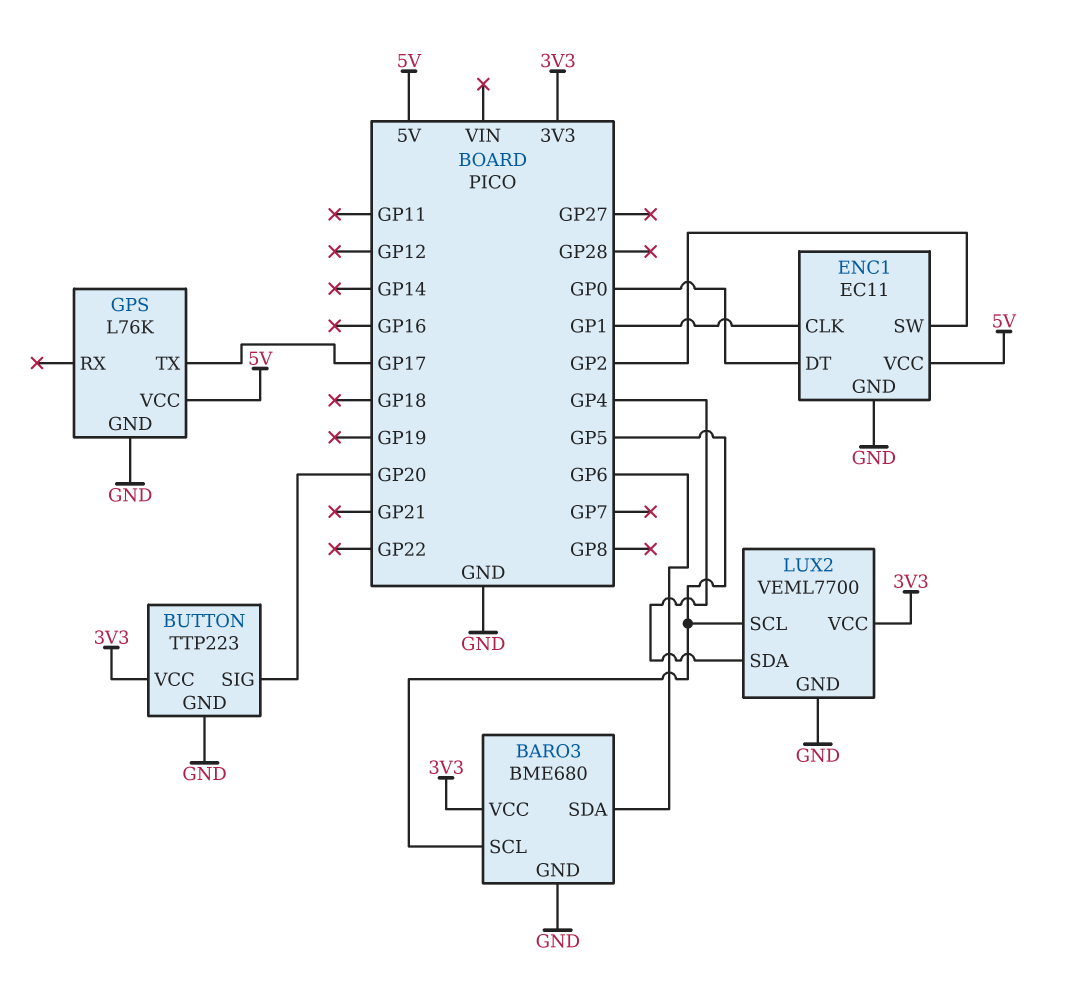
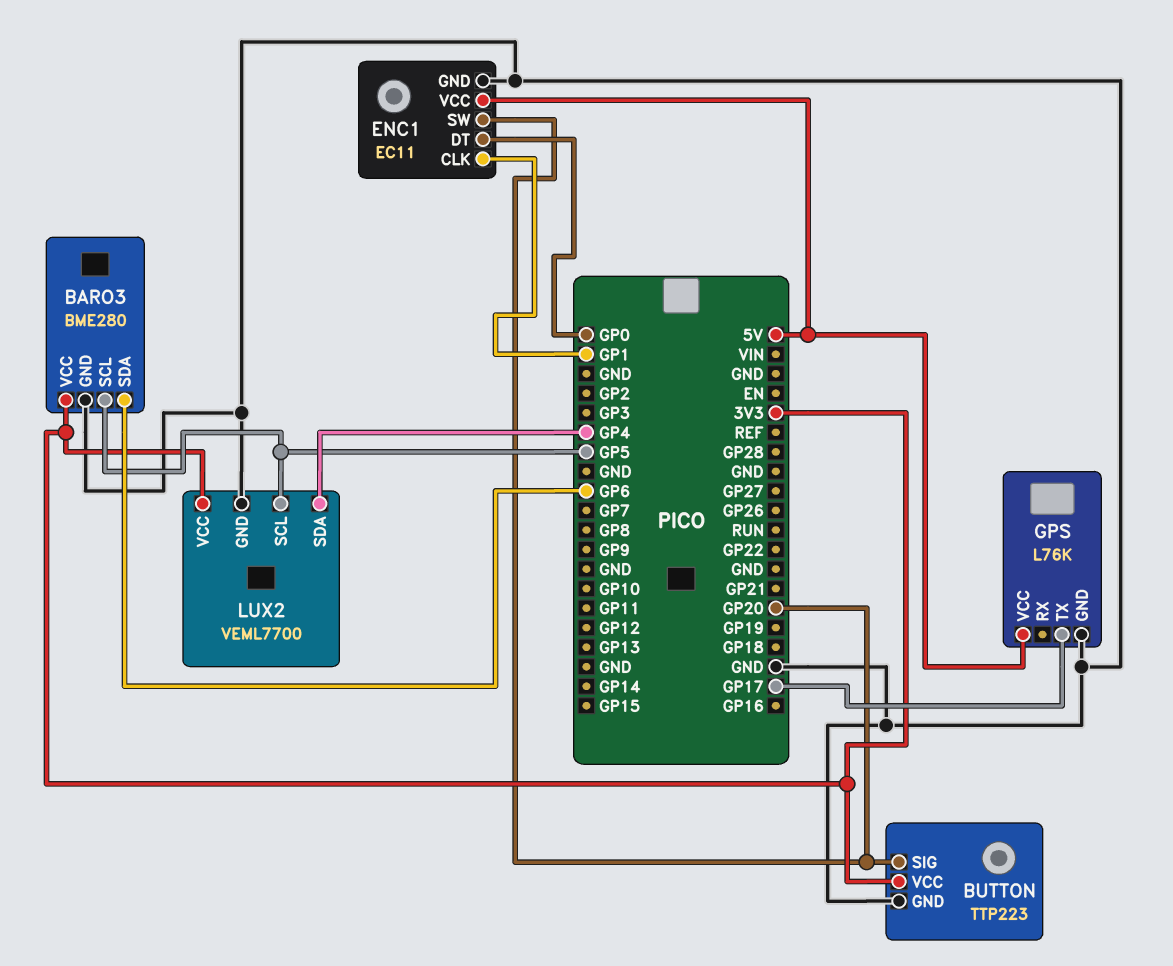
BARO3: BME680 -> BME280
ENC1 pin SW: GP2 -> GP20

